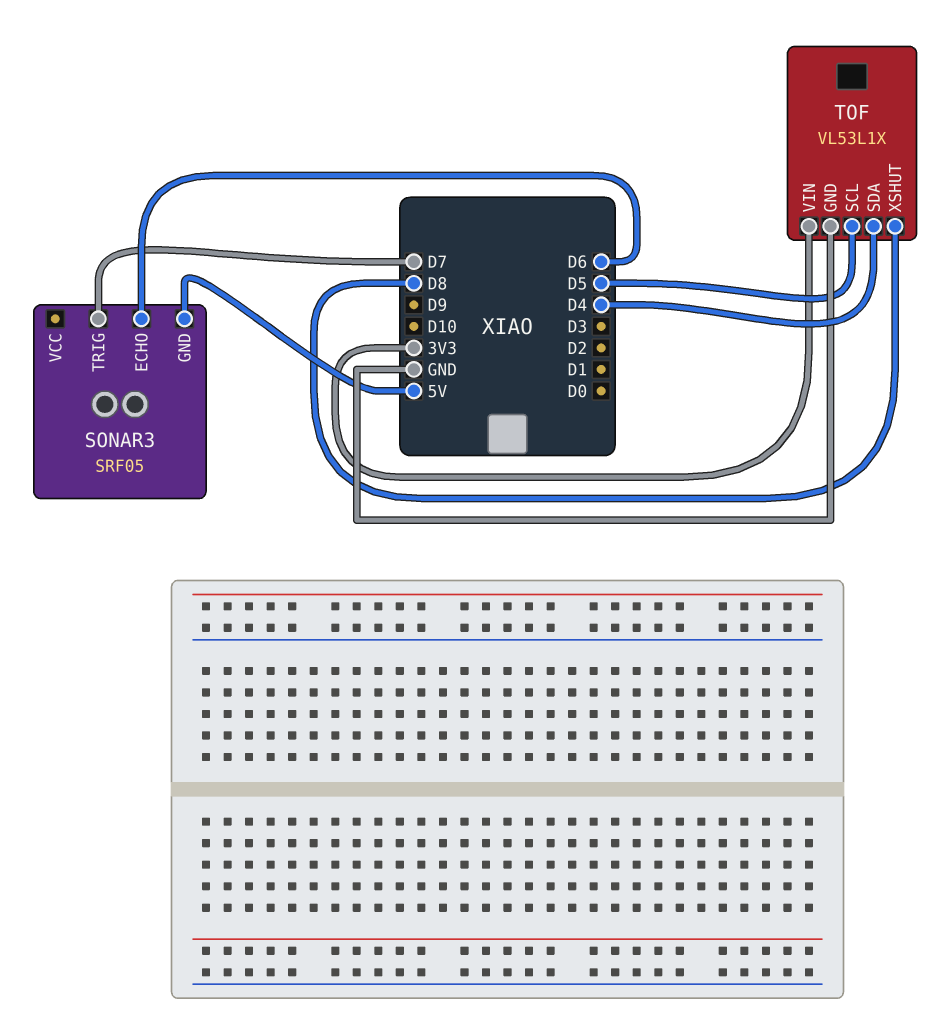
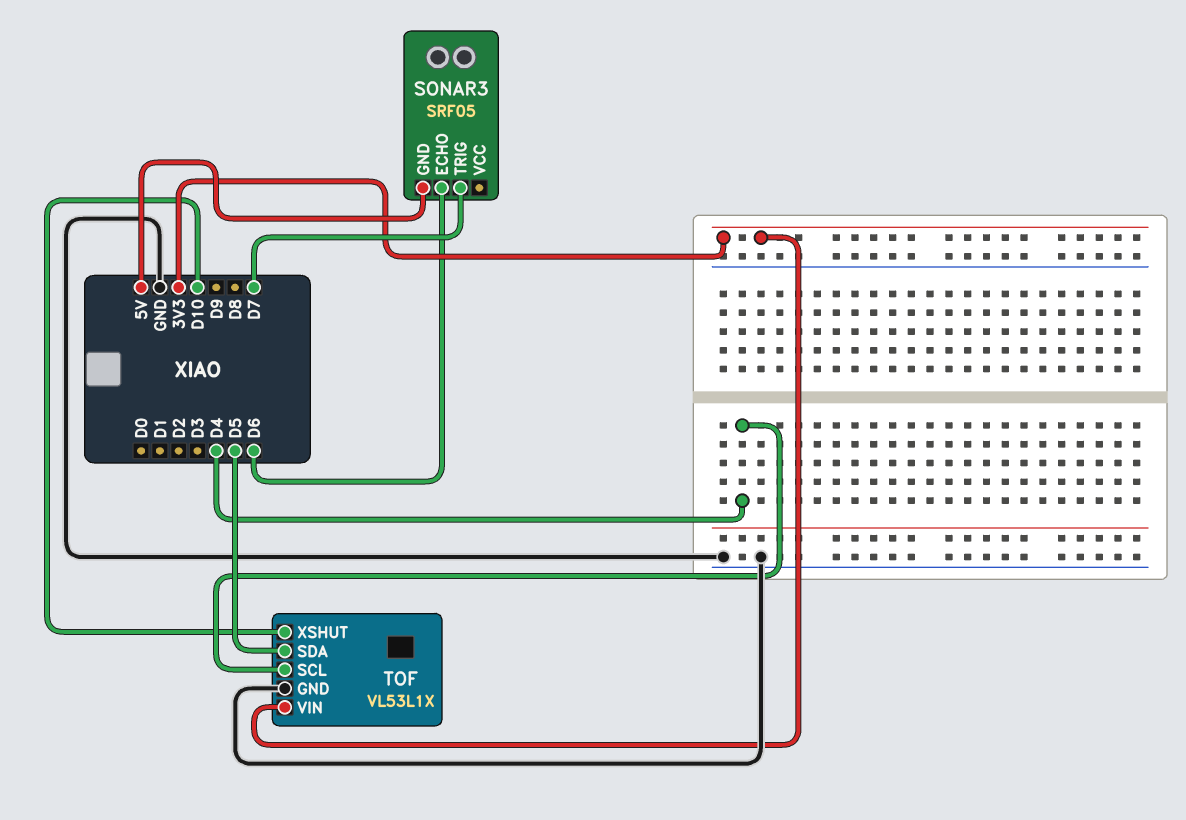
TOF pin SCL: D5 -> D4
TOF pin SDA: D4 -> D5
TOF pin XSHUT: D8 -> D10

